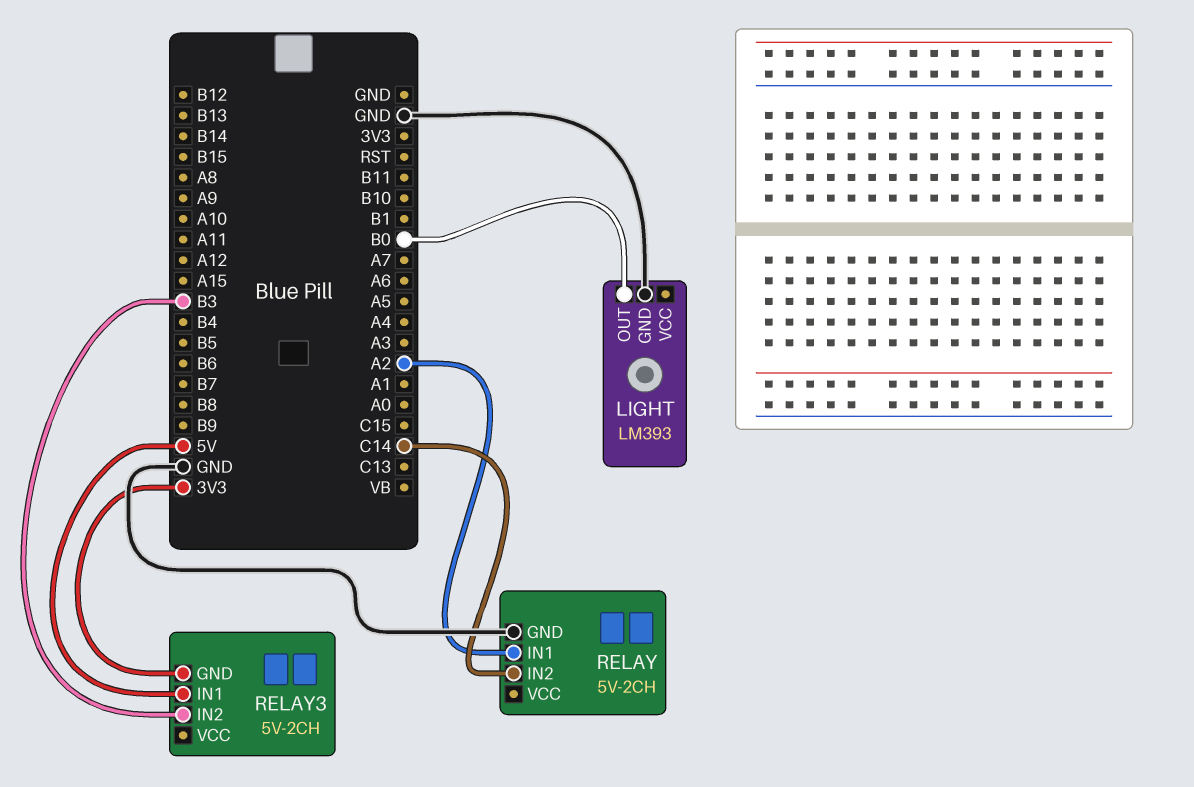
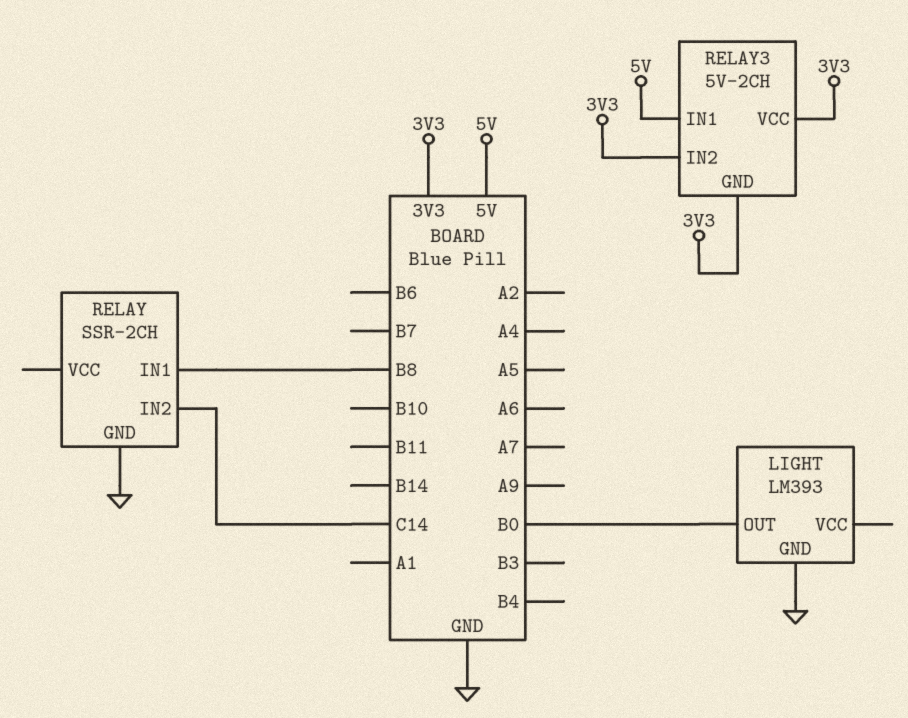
RELAY: 5V-2CH -> SSR-2CH
RELAY pin IN1: A2 -> B8
RELAY3 pin IN2: B3 -> 3V3
RELAY3 pin VCC: none -> 3V3

